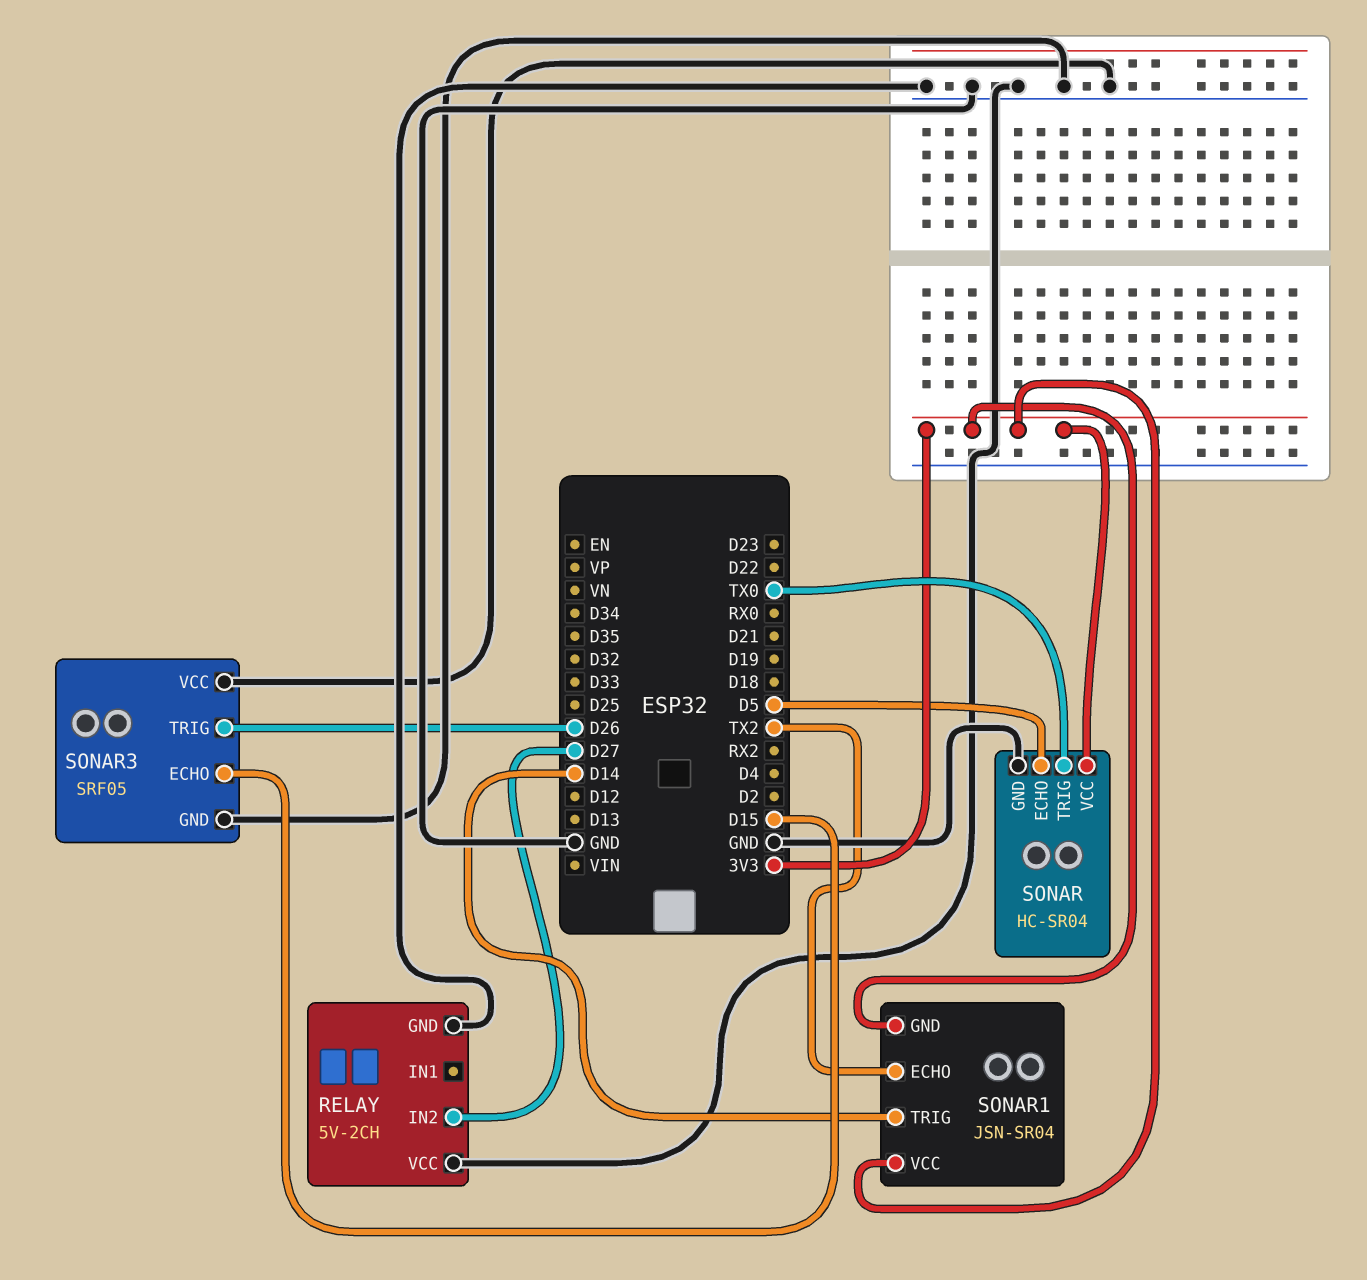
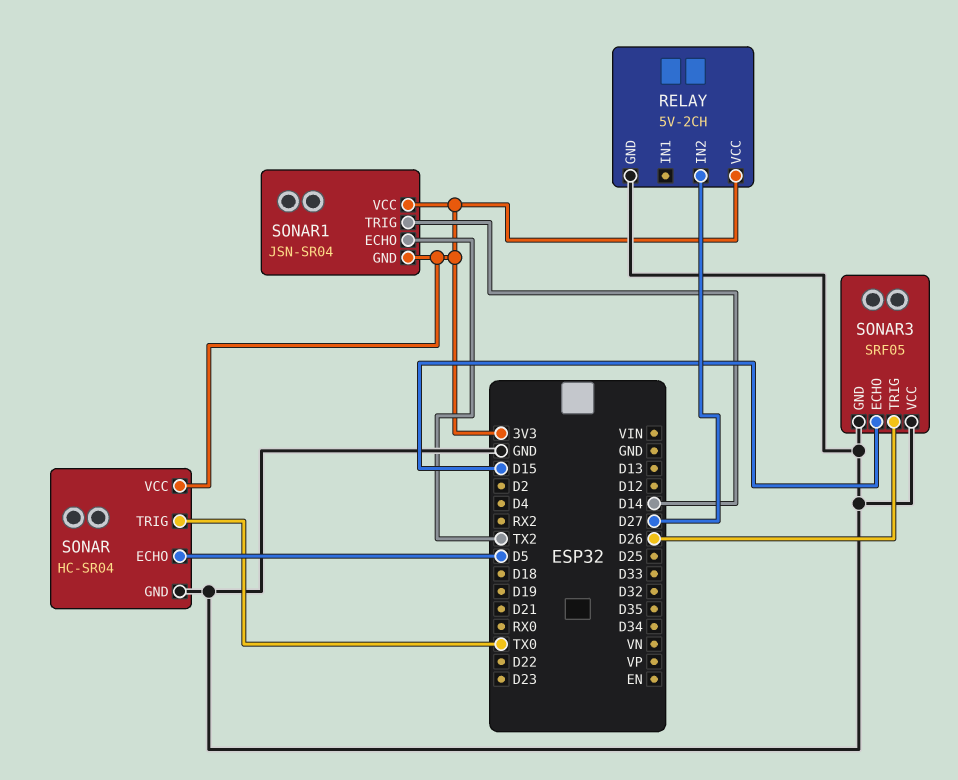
RELAY pin VCC: GND -> 3V3

